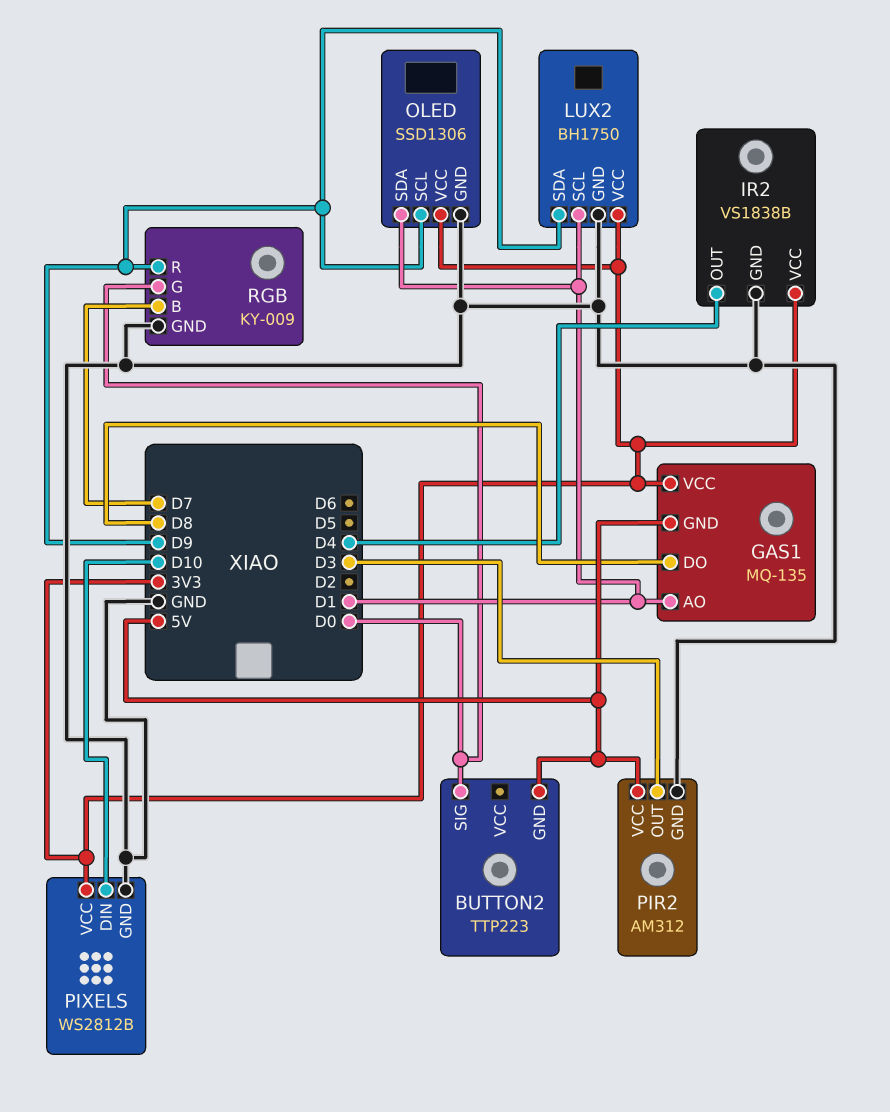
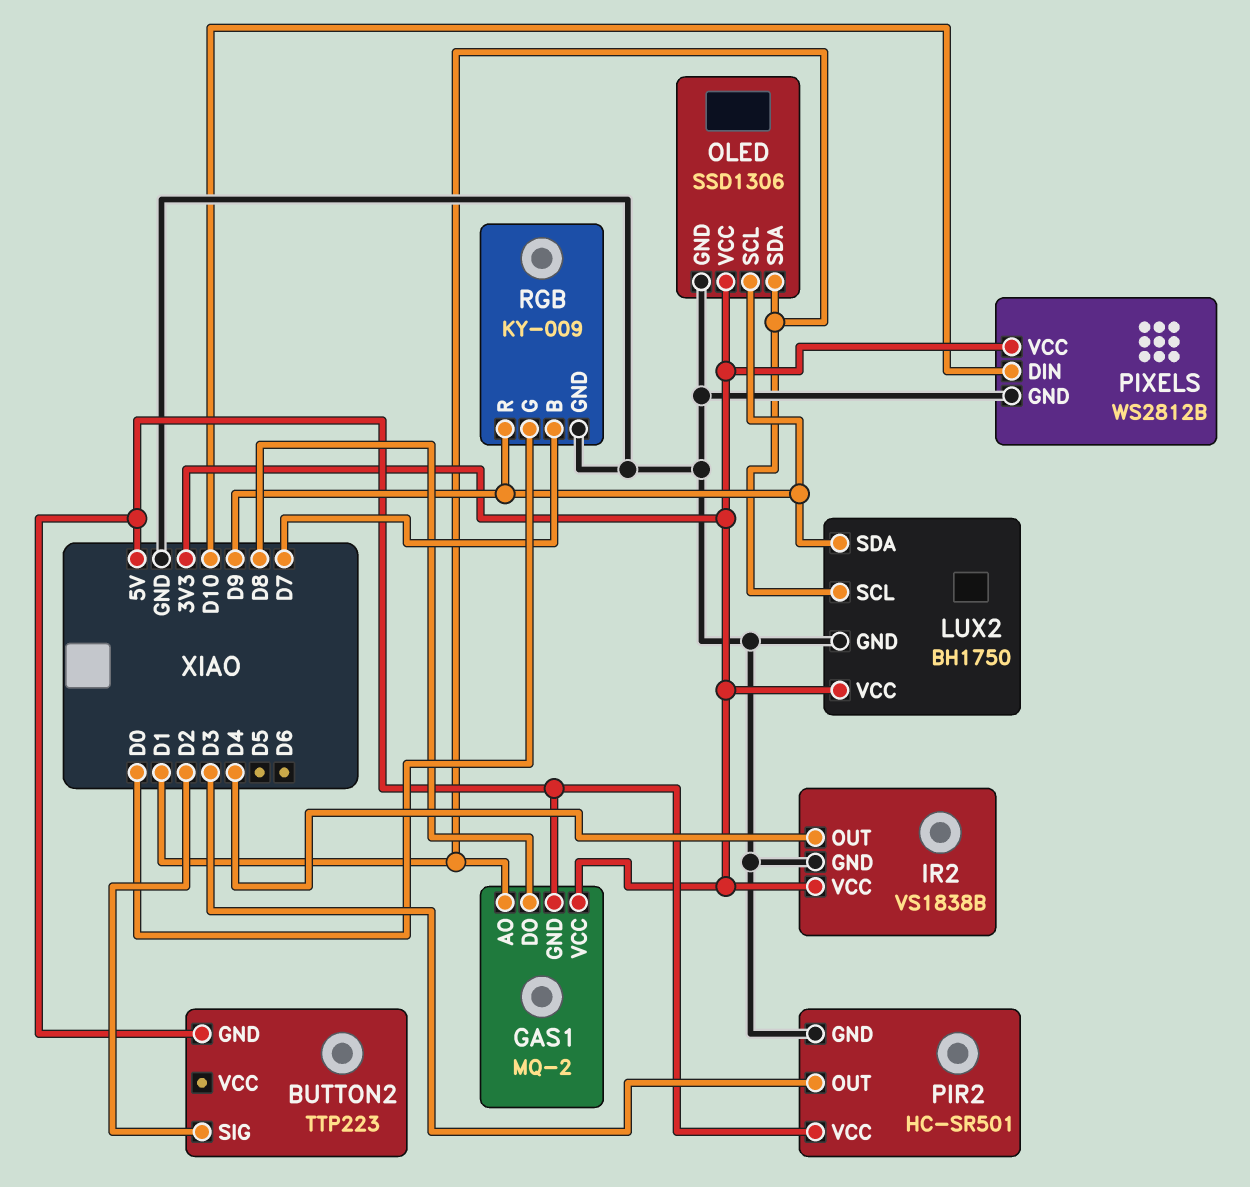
BUTTON2 pin SIG: D0 -> D2
GAS1: MQ-135 -> MQ-2
PIR2: AM312 -> HC-SR501

